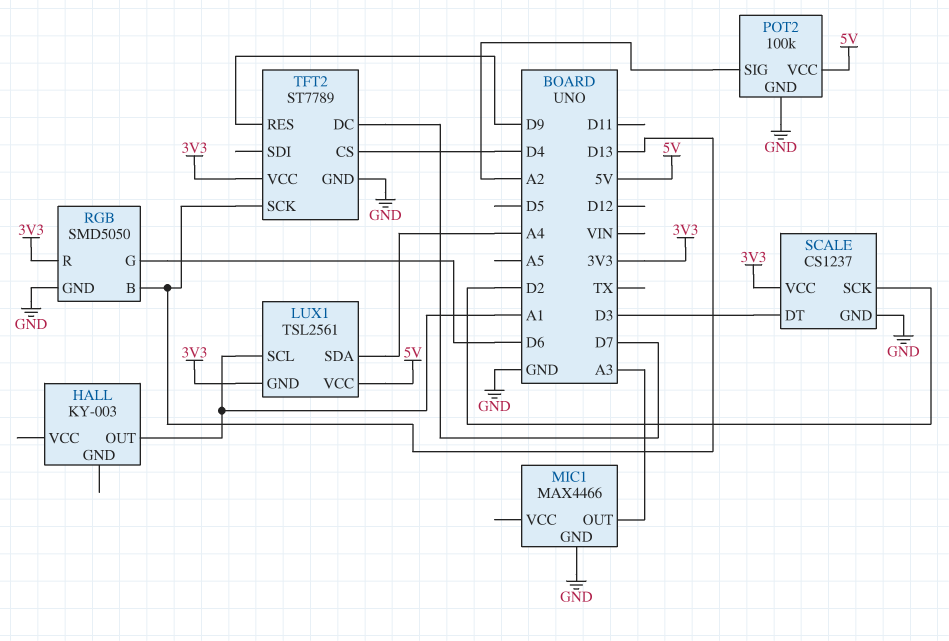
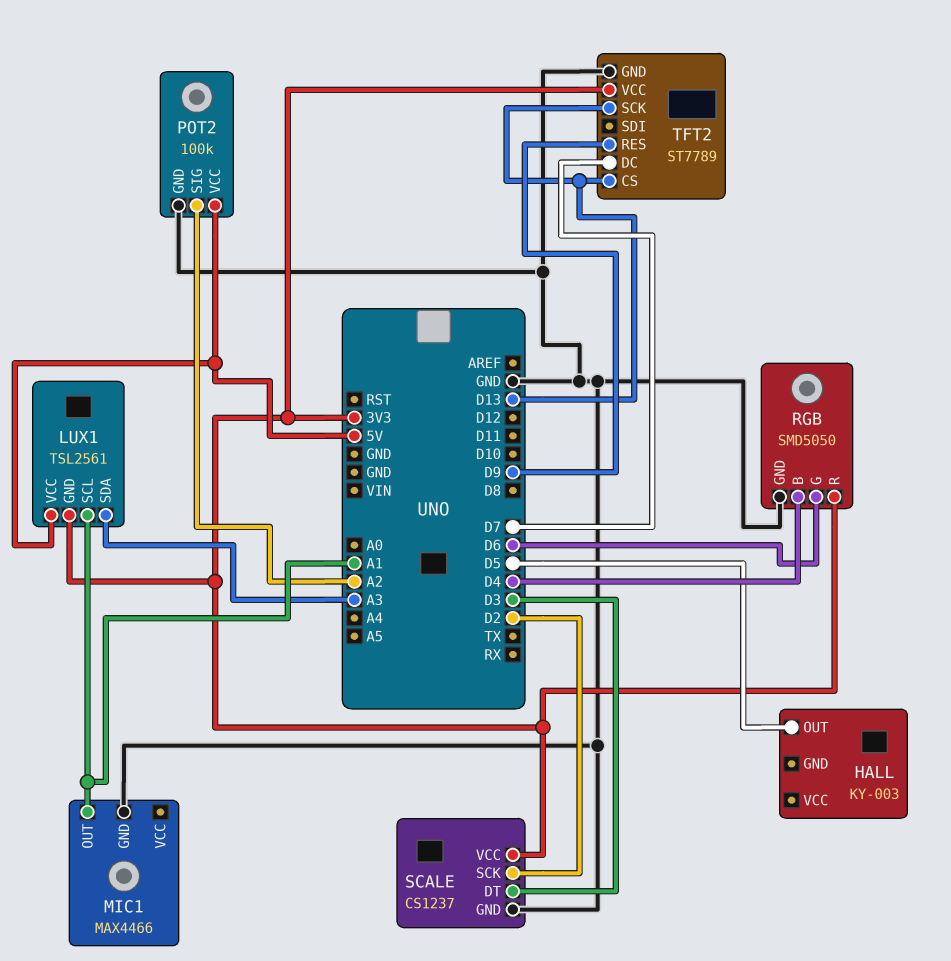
HALL pin OUT: A1 -> D5
LUX1 pin SDA: A4 -> A3
MIC1 pin OUT: A3 -> A1
RGB pin B: D13 -> D4
TFT2 pin CS: D4 -> D13

